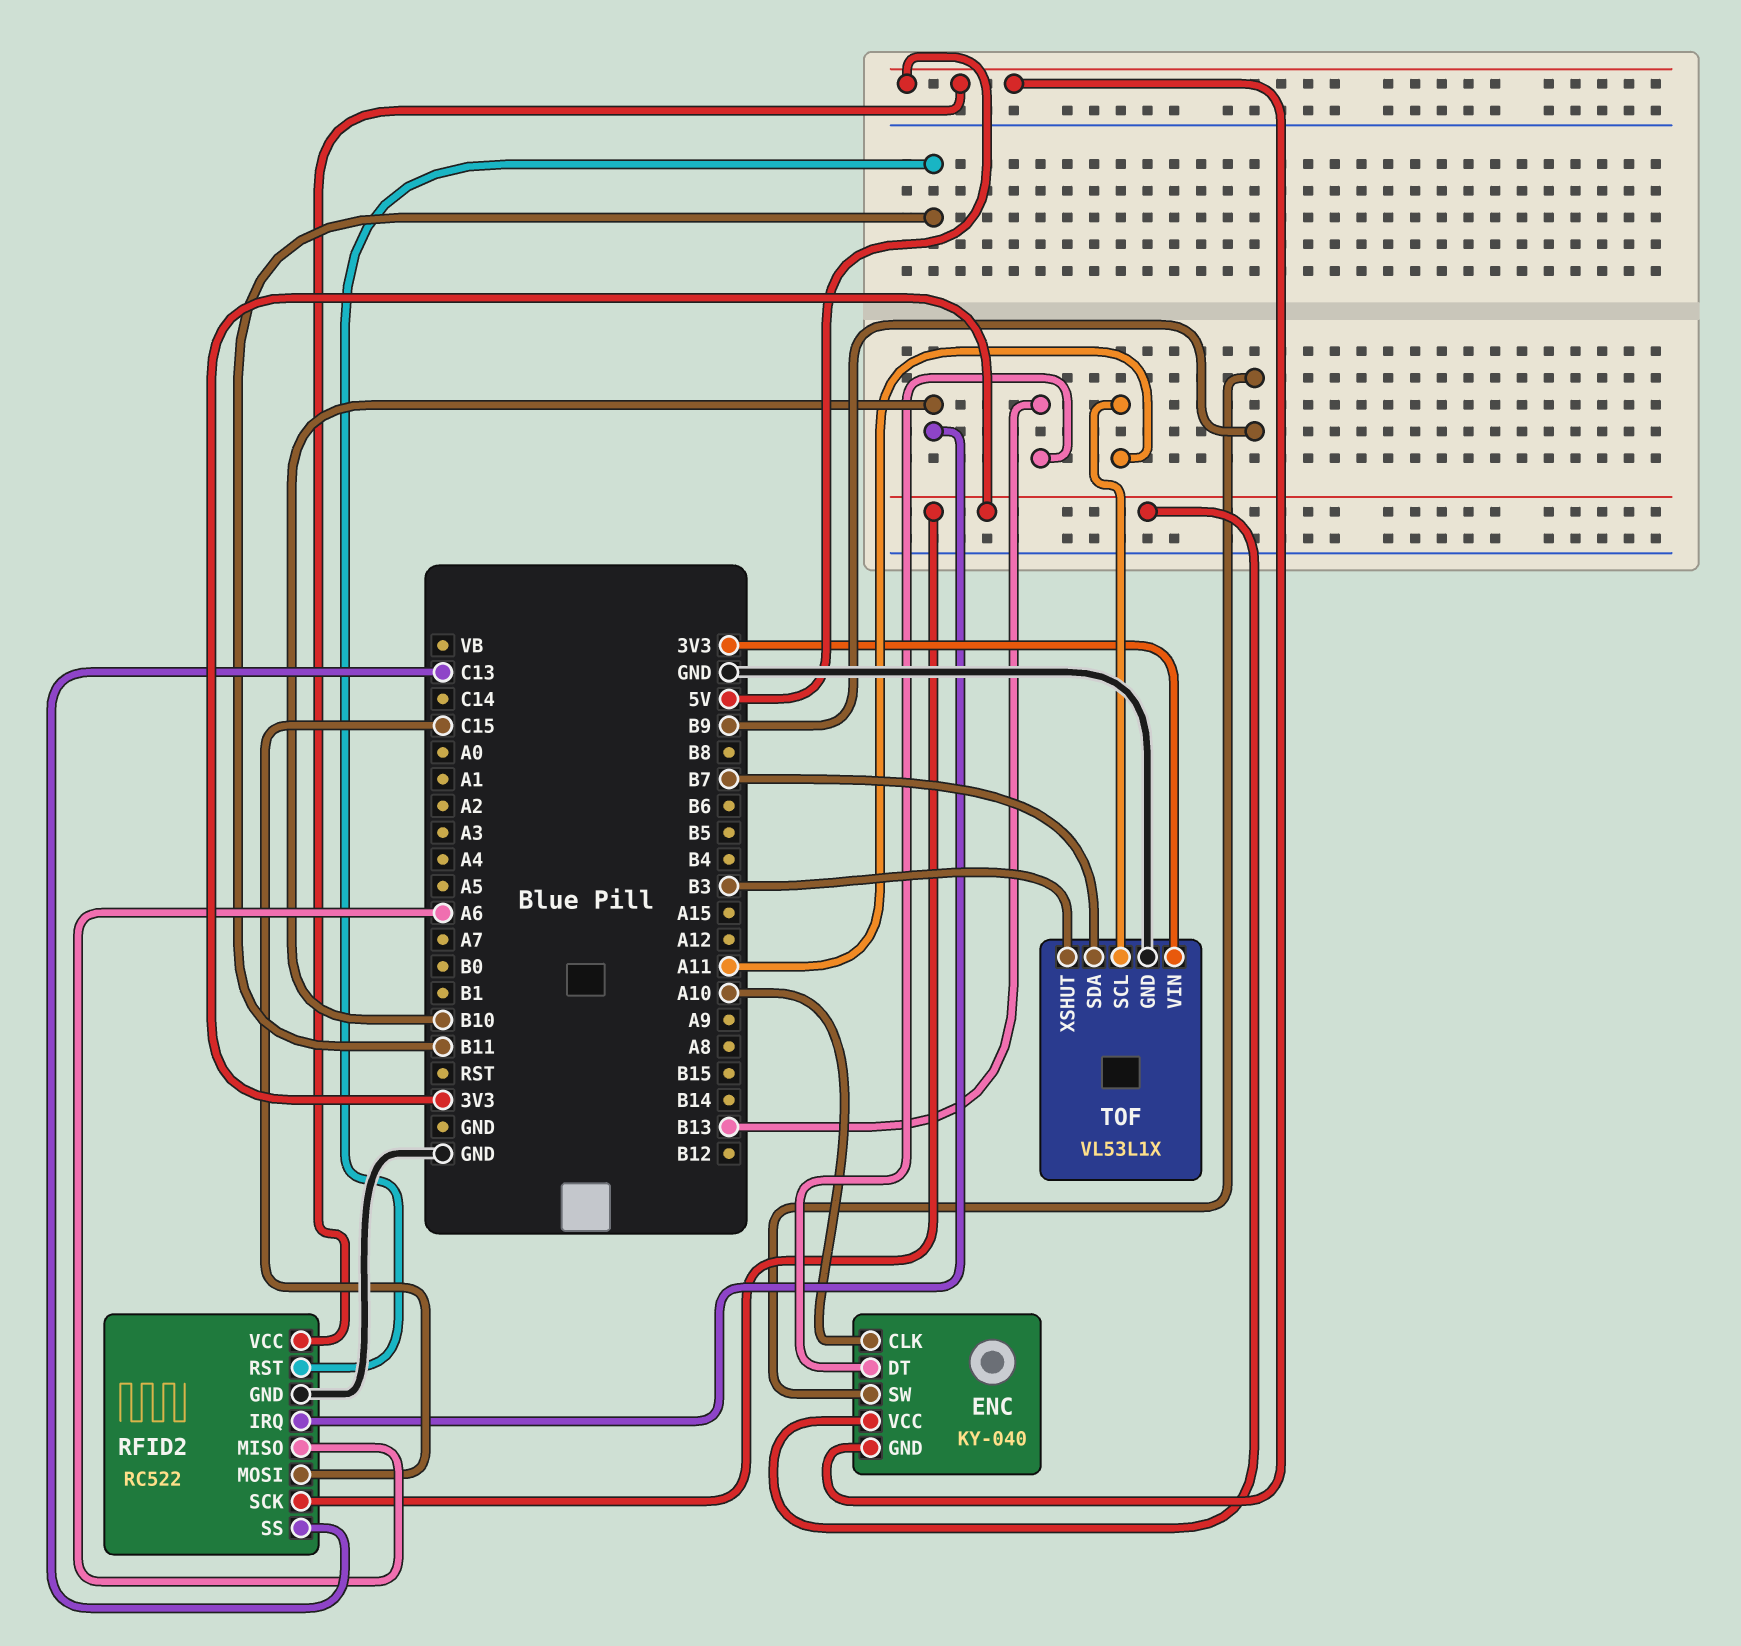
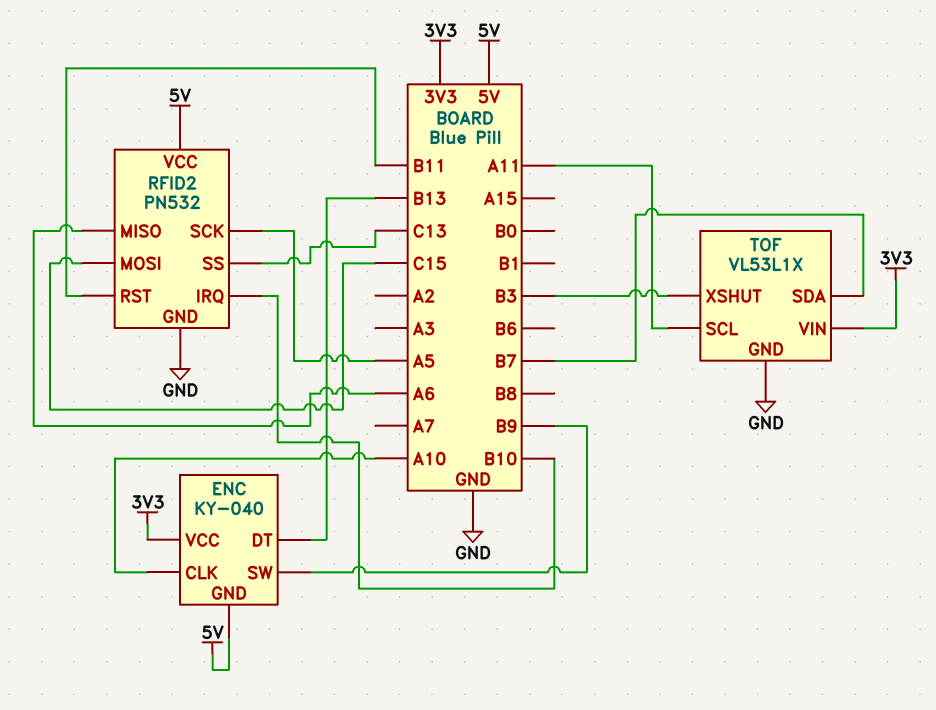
RFID2: RC522 -> PN532
RFID2 pin SCK: 3V3 -> A5

